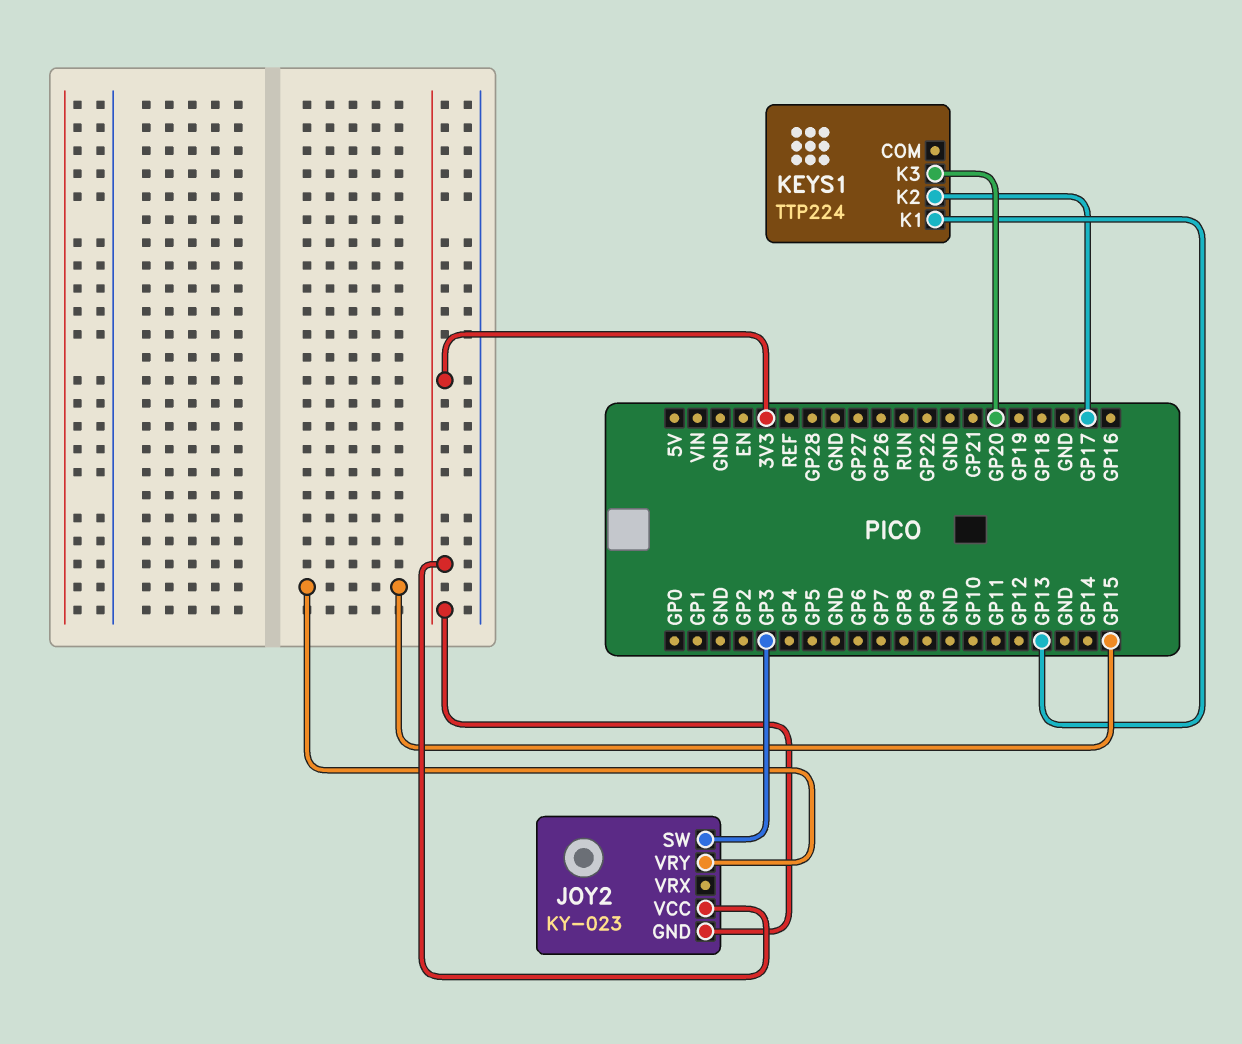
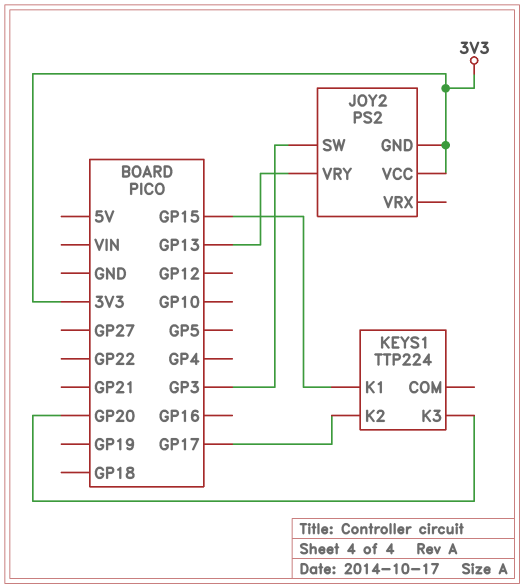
JOY2: KY-023 -> PS2
JOY2 pin VRY: GP15 -> GP13
KEYS1 pin K1: GP13 -> GP15

